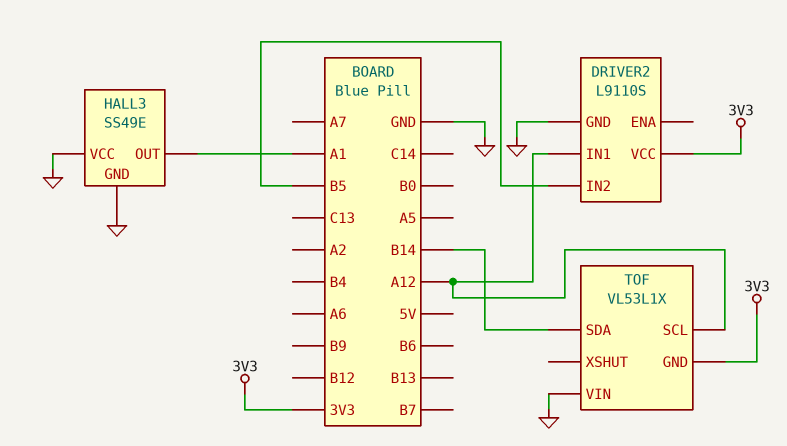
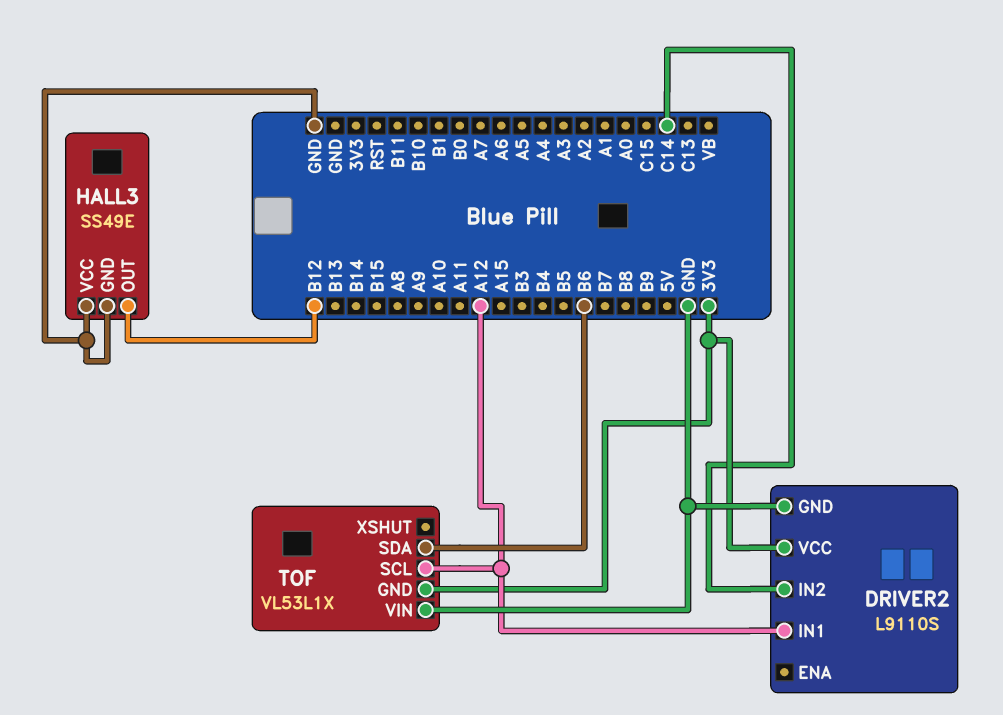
DRIVER2 pin IN2: B5 -> C14
HALL3 pin OUT: A1 -> B12
TOF pin SDA: B14 -> B6

